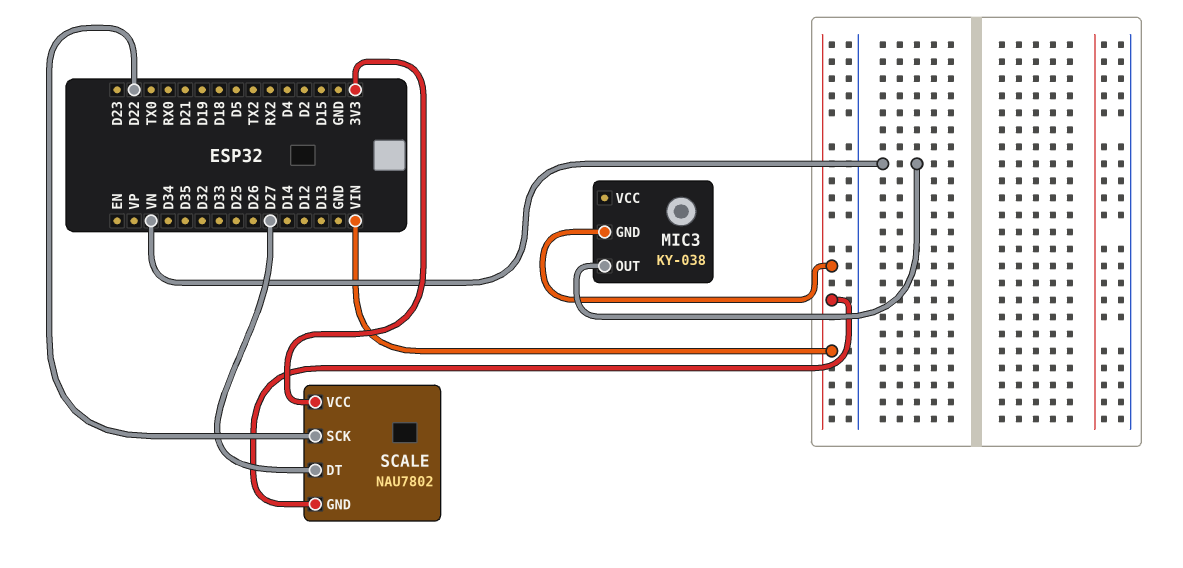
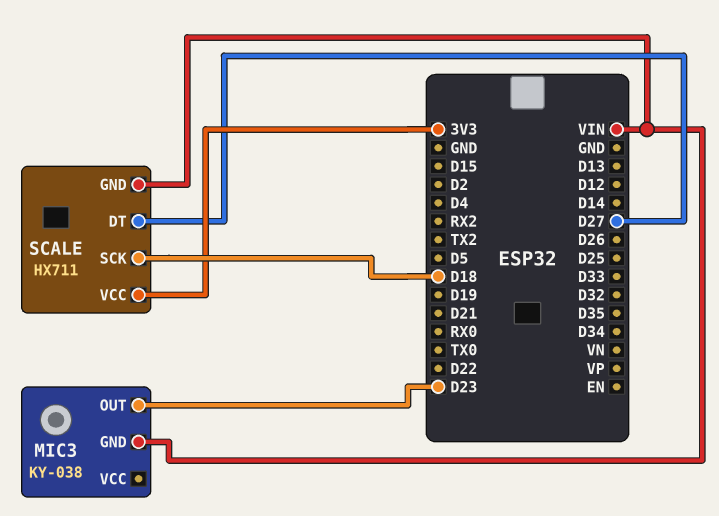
MIC3 pin OUT: VN -> D23
SCALE: NAU7802 -> HX711
SCALE pin SCK: D22 -> D18

